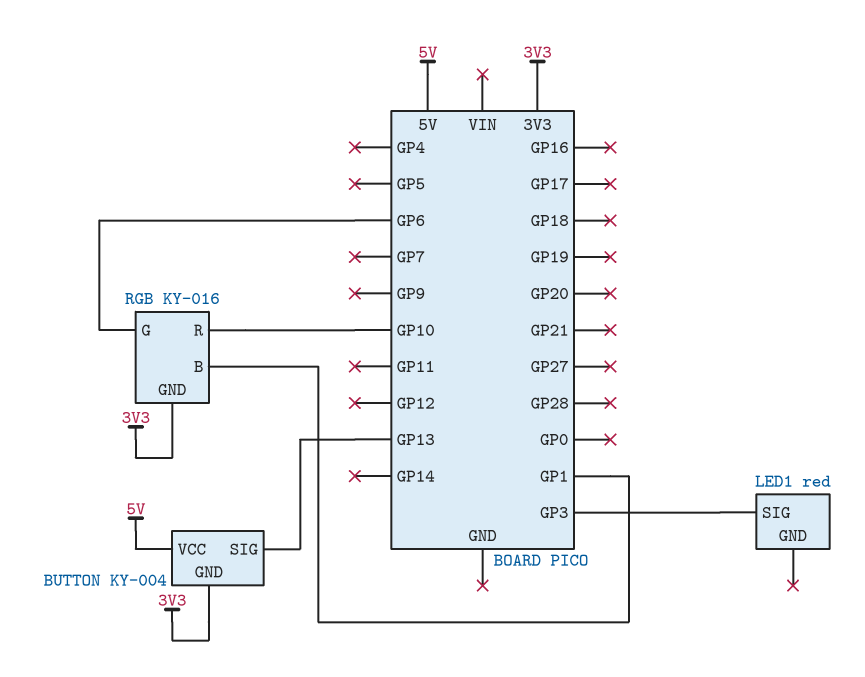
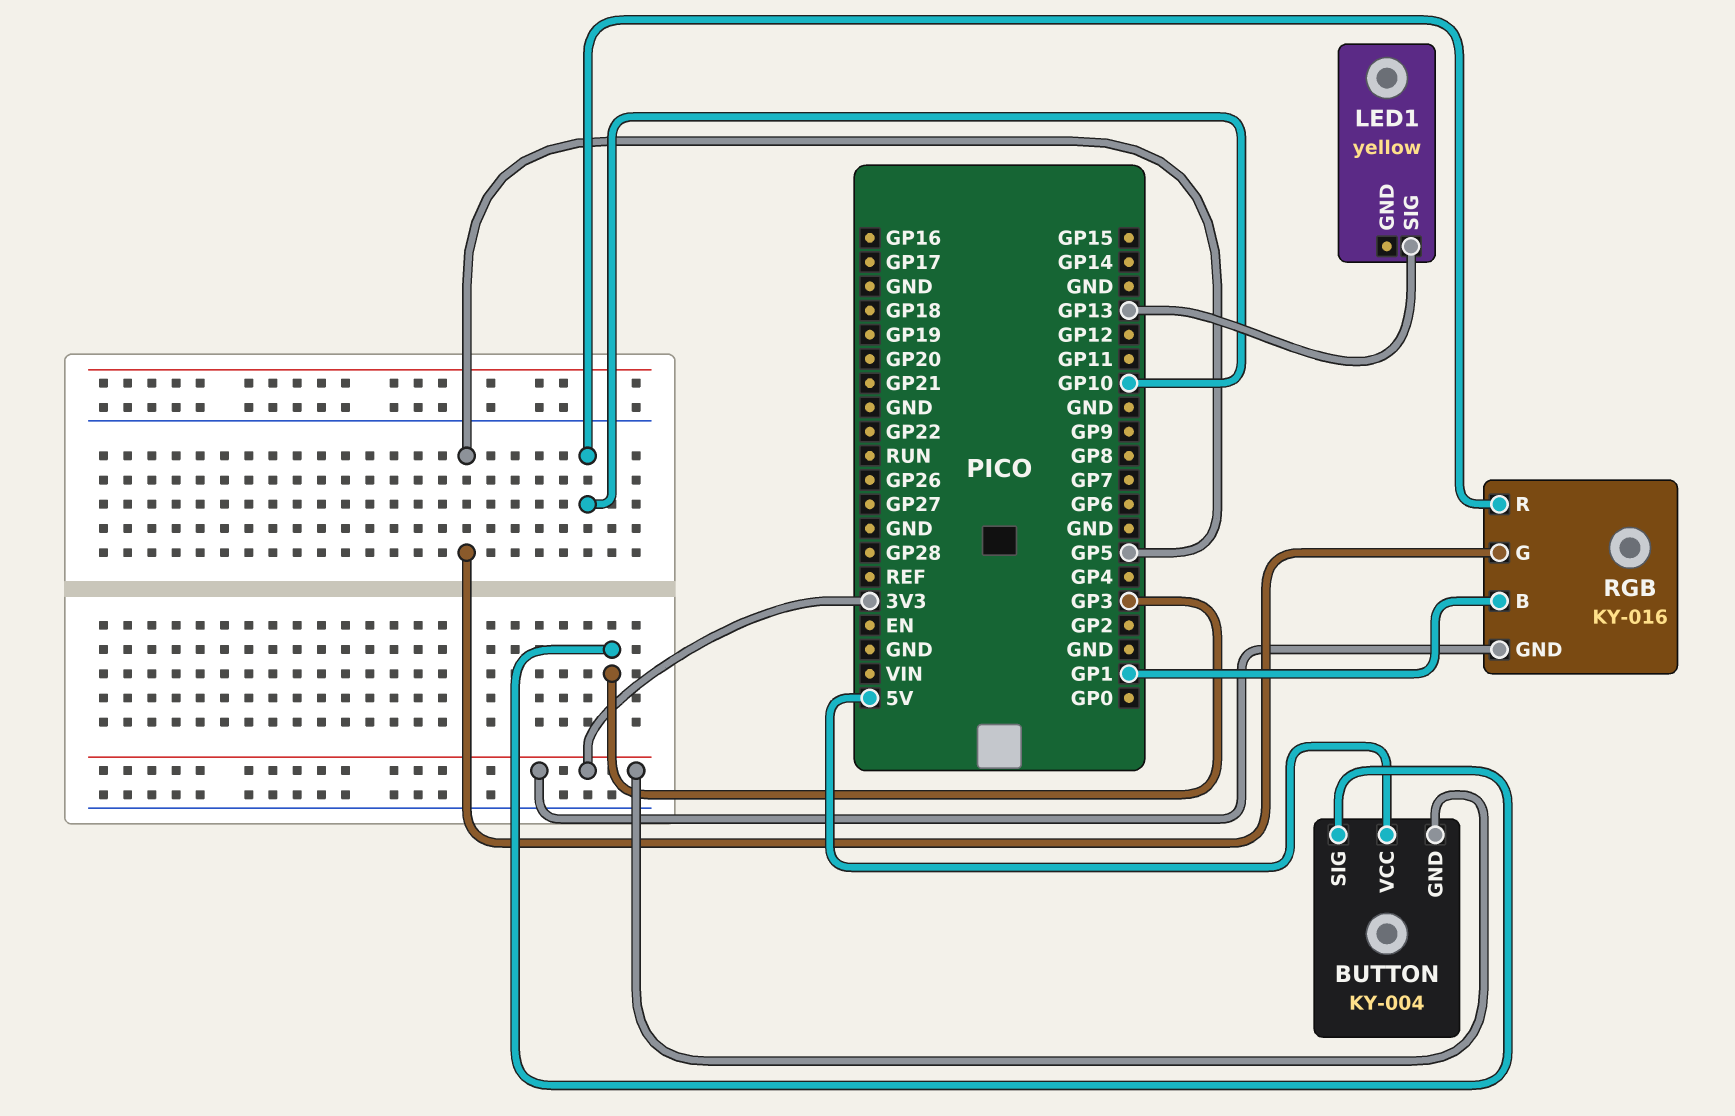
BUTTON pin SIG: GP13 -> GP3
LED1: red -> yellow
LED1 pin SIG: GP3 -> GP13
RGB pin G: GP6 -> GP5

